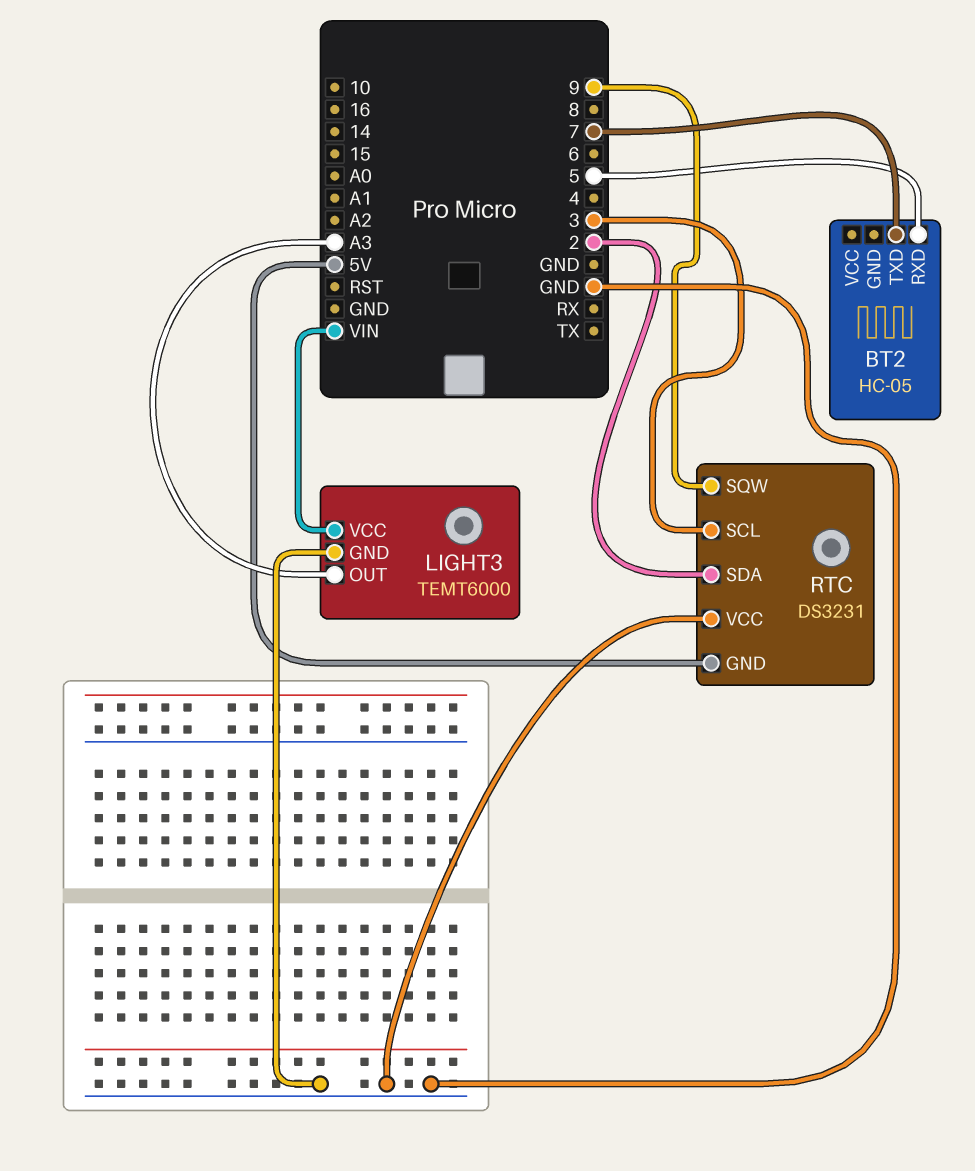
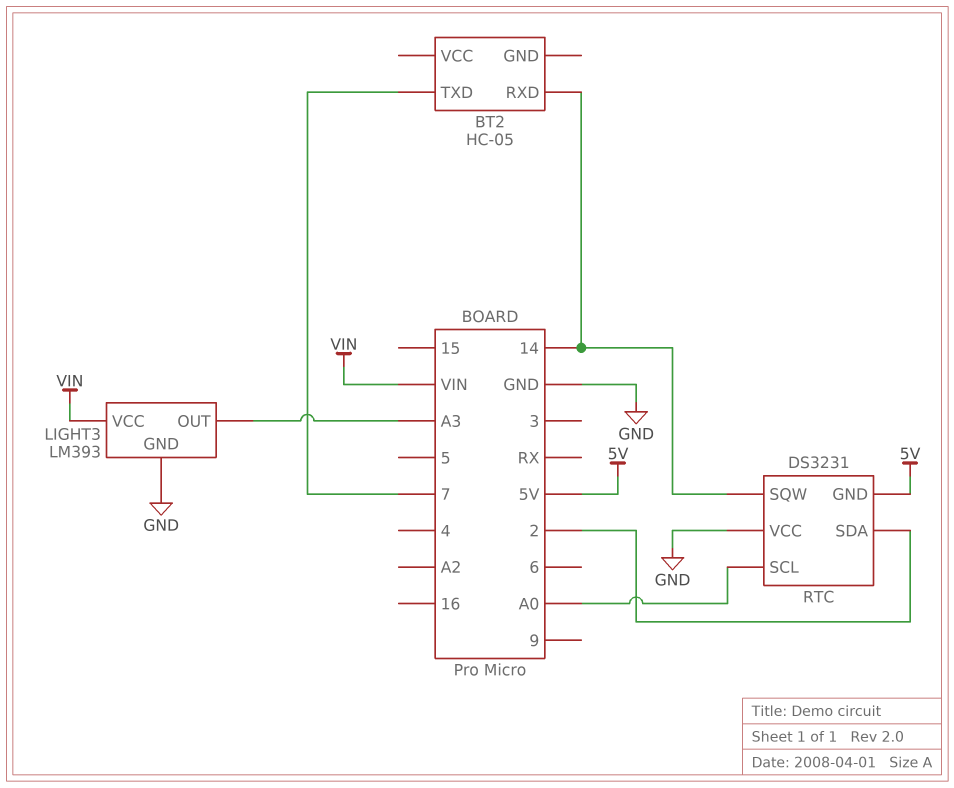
BT2 pin RXD: 5 -> 14
LIGHT3: TEMT6000 -> LM393
RTC pin SCL: 3 -> A0
RTC pin SQW: 9 -> 14

